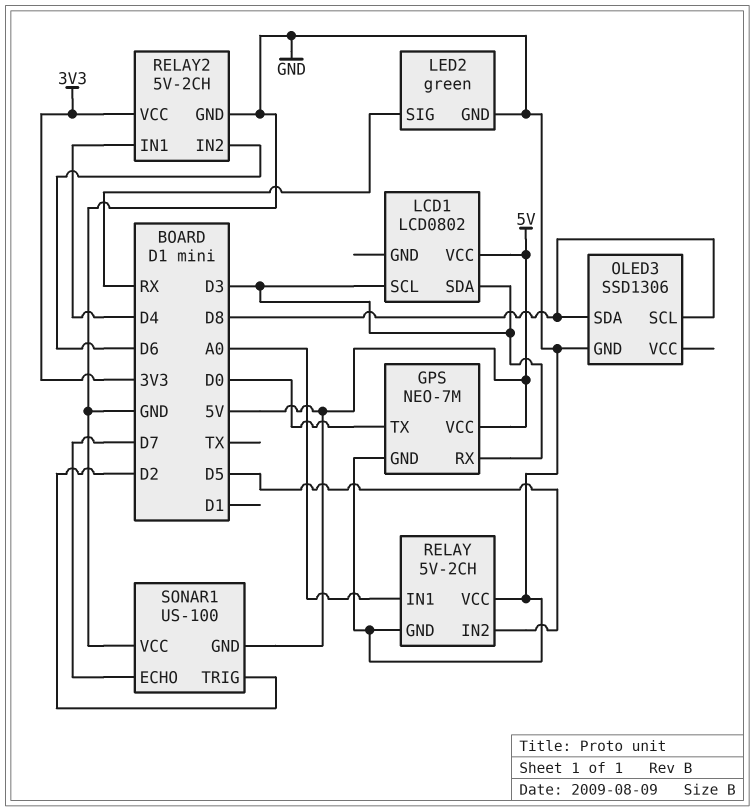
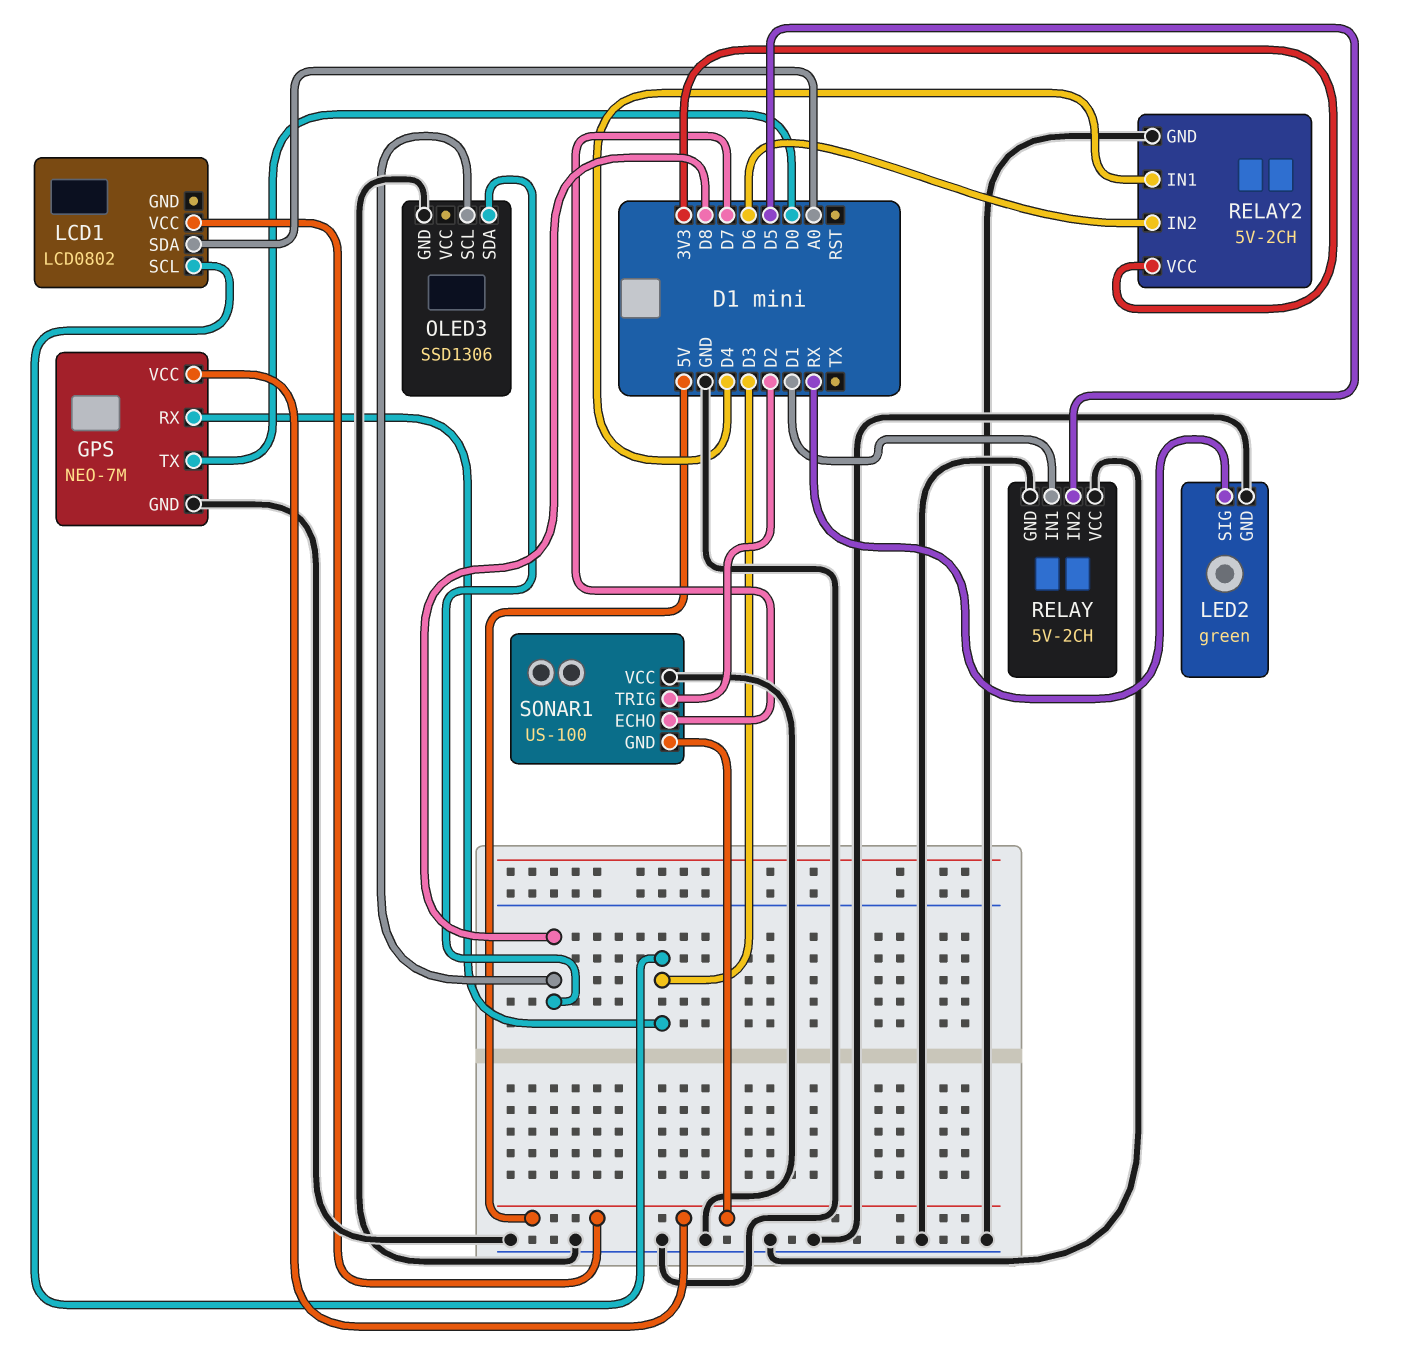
LCD1 pin SDA: D3 -> A0
RELAY pin IN1: A0 -> D1

